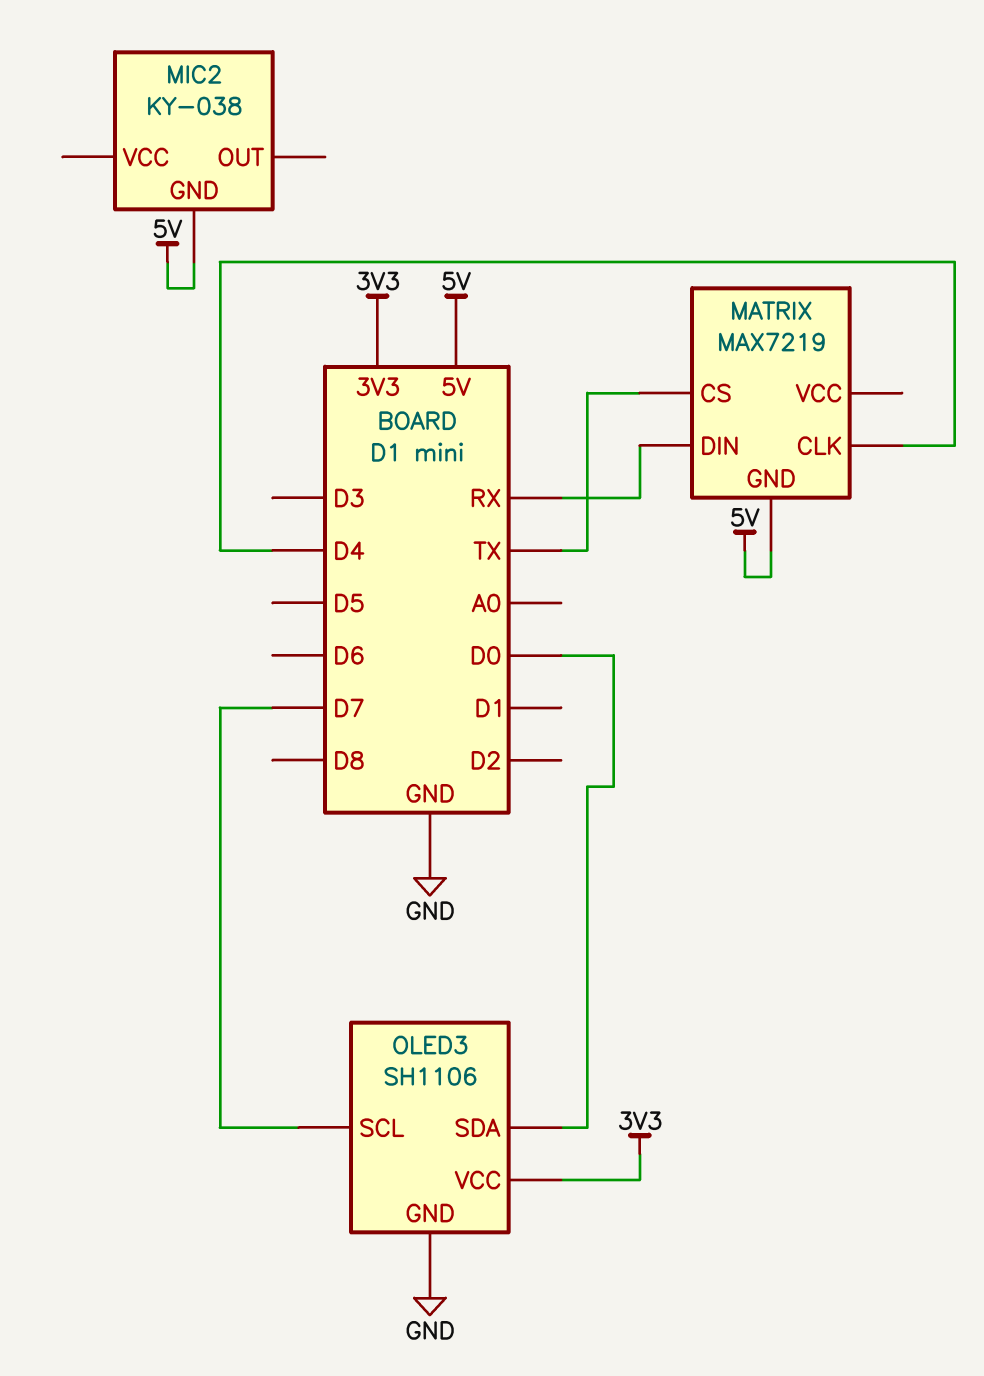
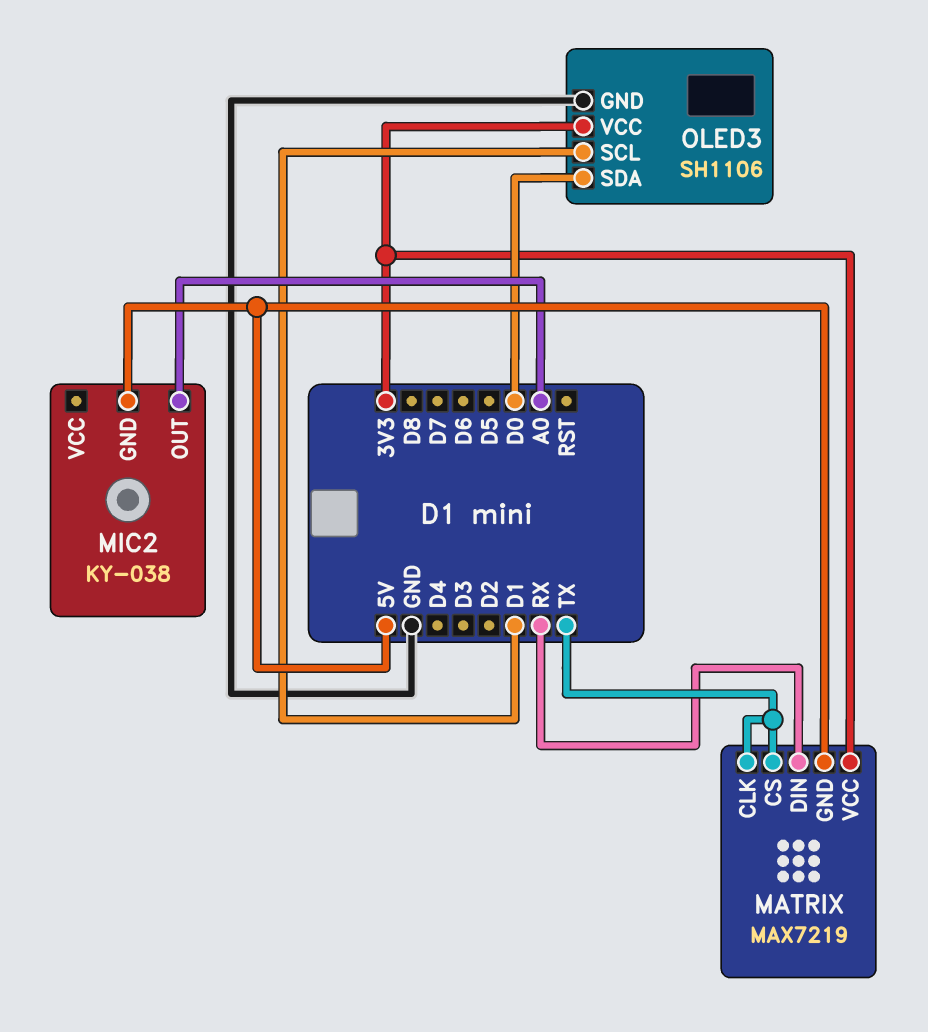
MATRIX pin CLK: D4 -> TX
MATRIX pin VCC: none -> 3V3
MIC2 pin OUT: none -> A0
OLED3 pin SCL: D7 -> D1

